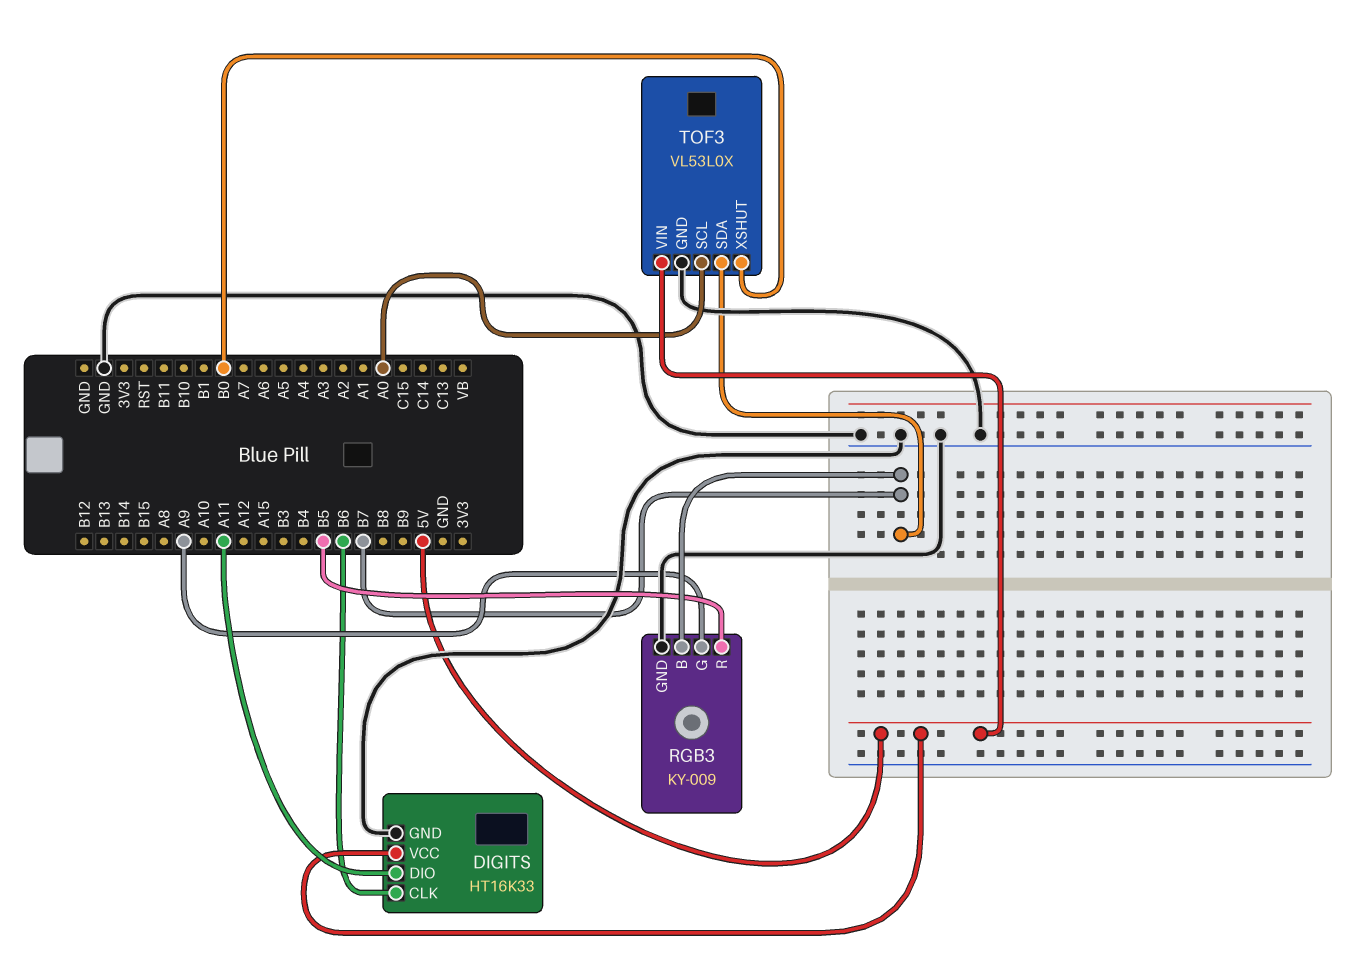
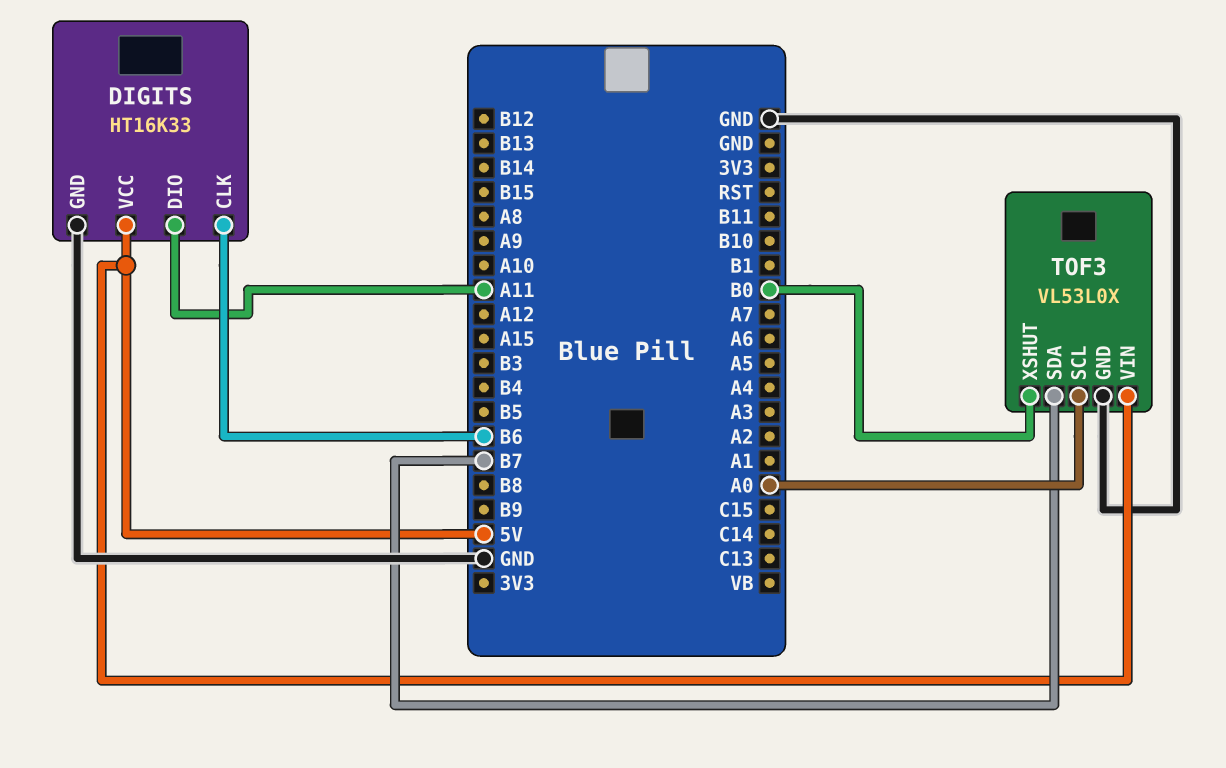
RGB3: KY-009 -> none
RGB3 pin B: B7 -> none
RGB3 pin G: A9 -> none
RGB3 pin GND: GND -> none
RGB3 pin R: B5 -> none

